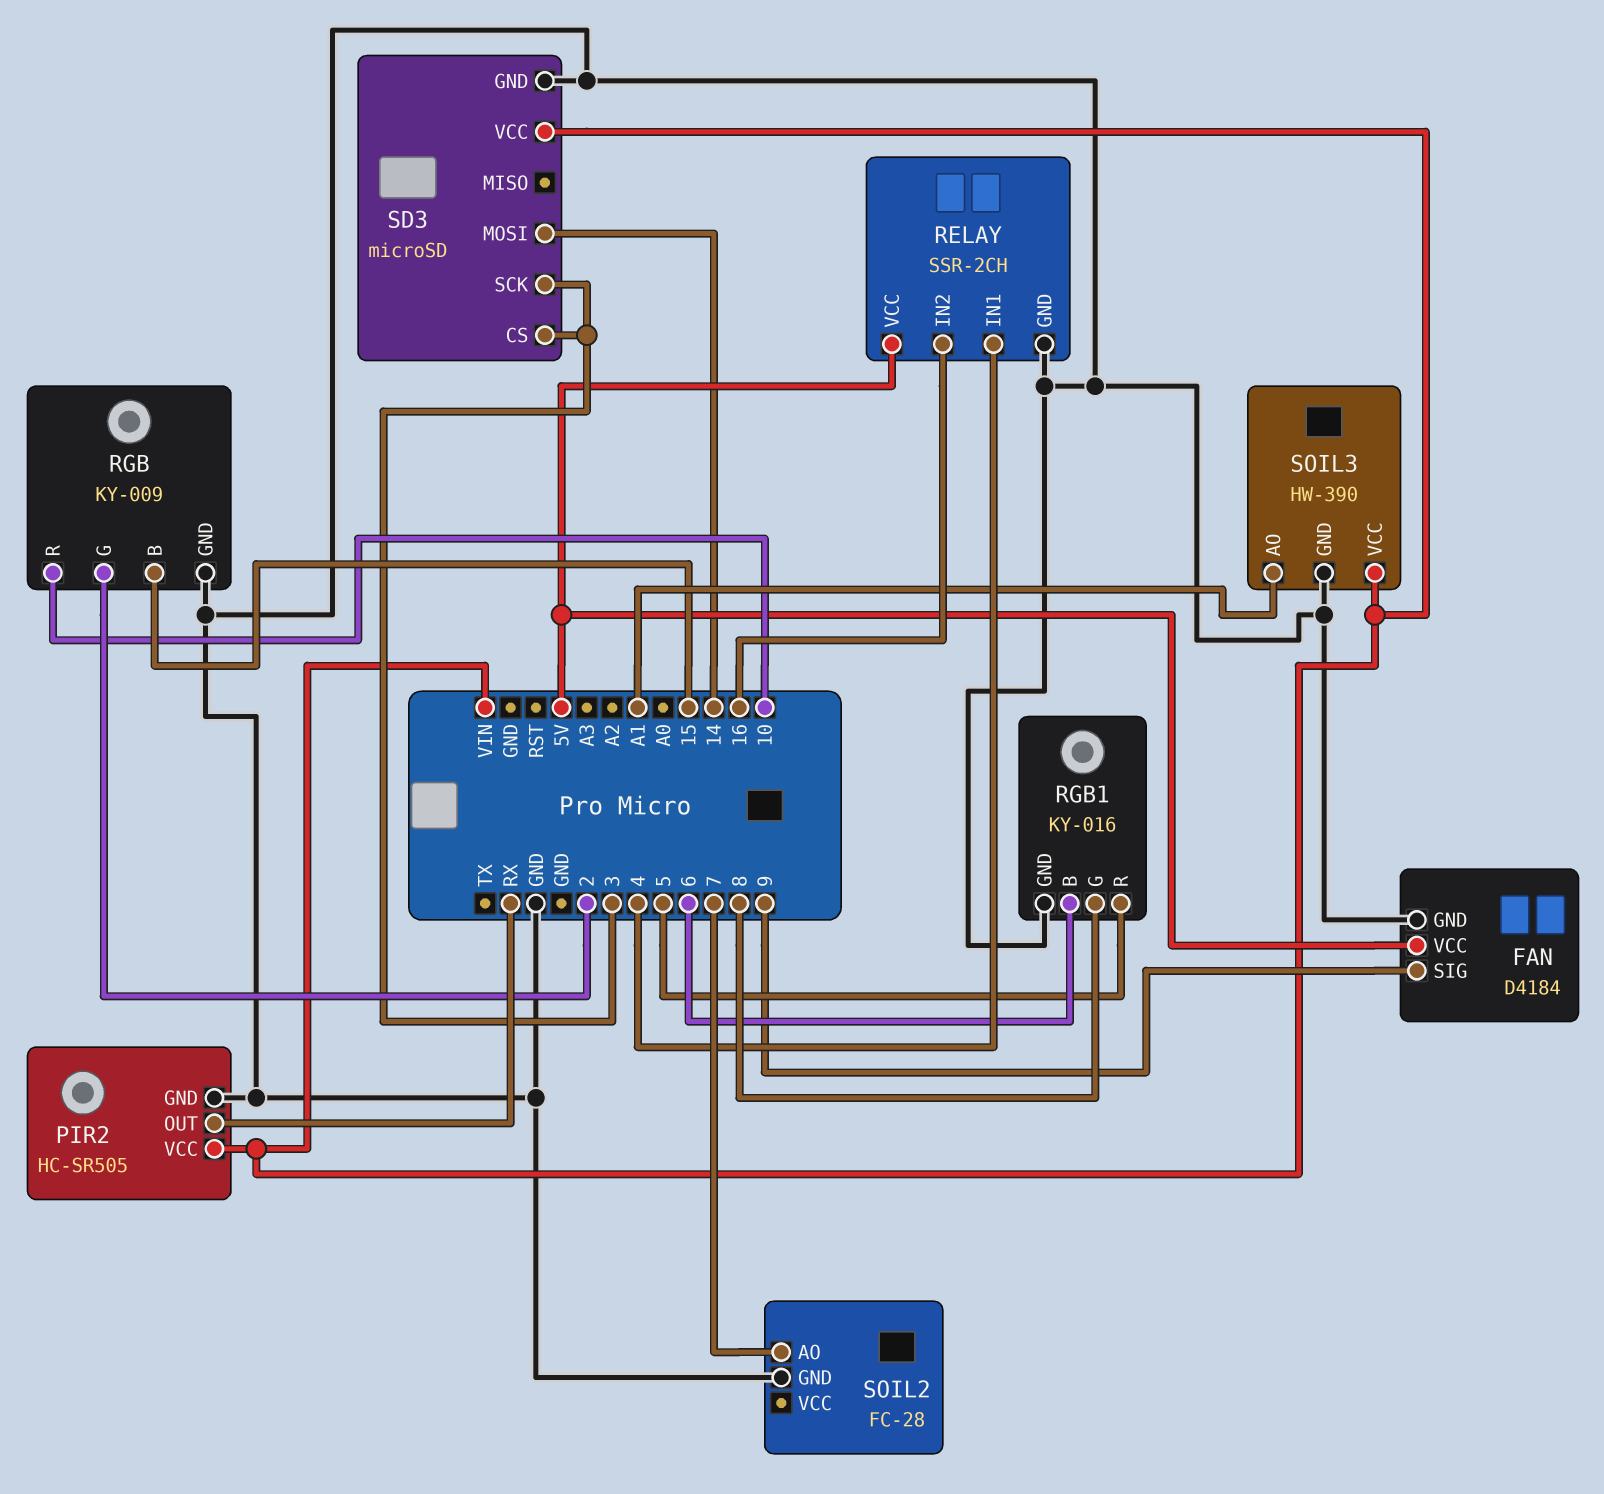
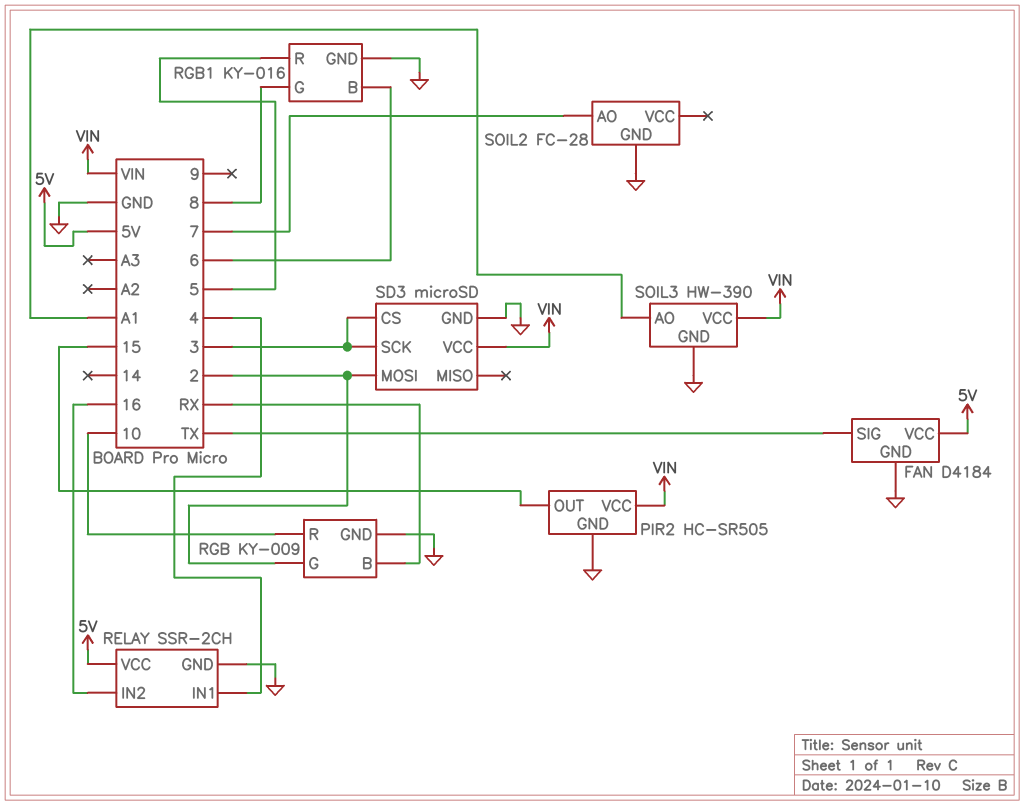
FAN pin SIG: 9 -> TX
PIR2 pin OUT: RX -> 15
RGB pin B: 15 -> RX
SD3 pin MOSI: 14 -> 2

